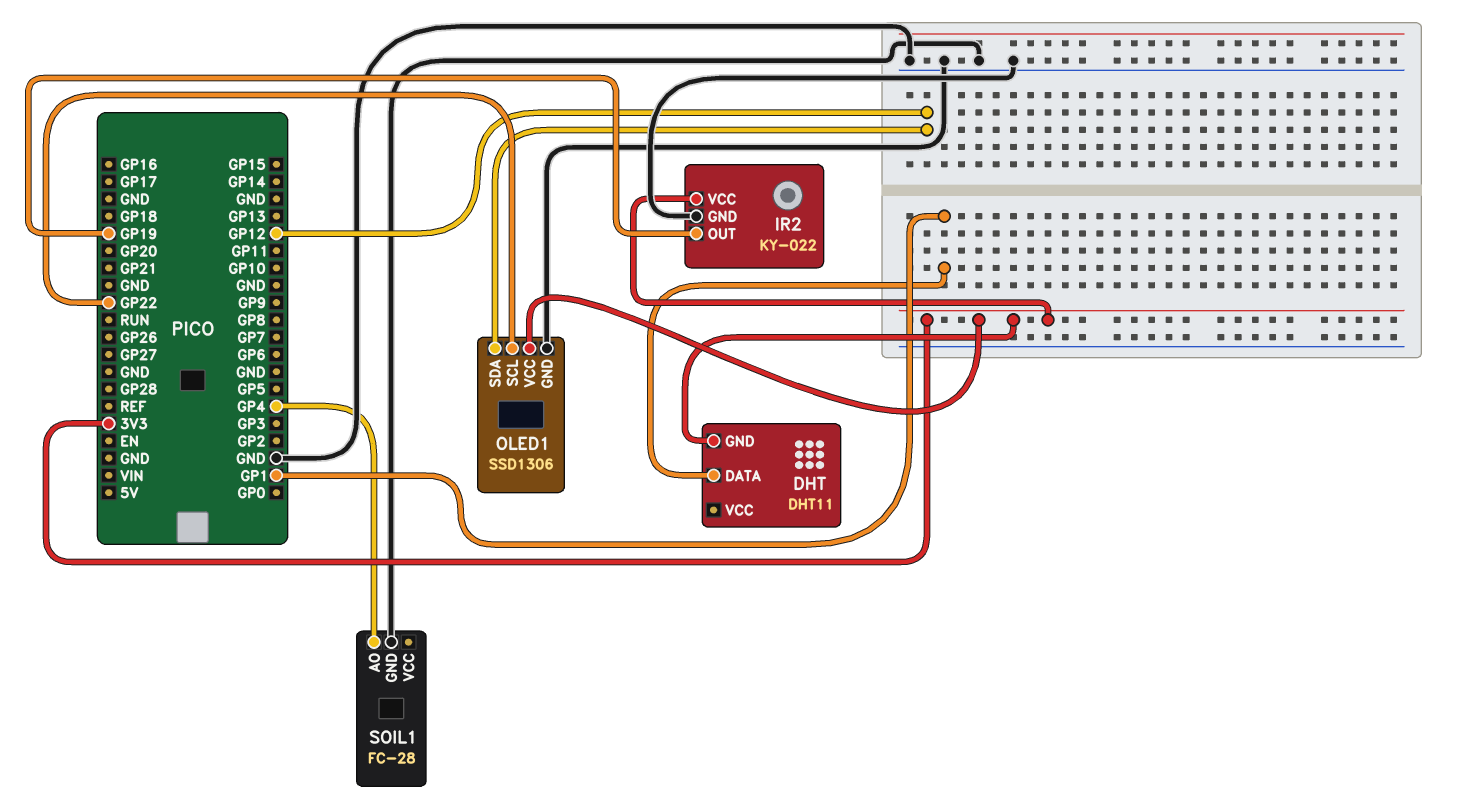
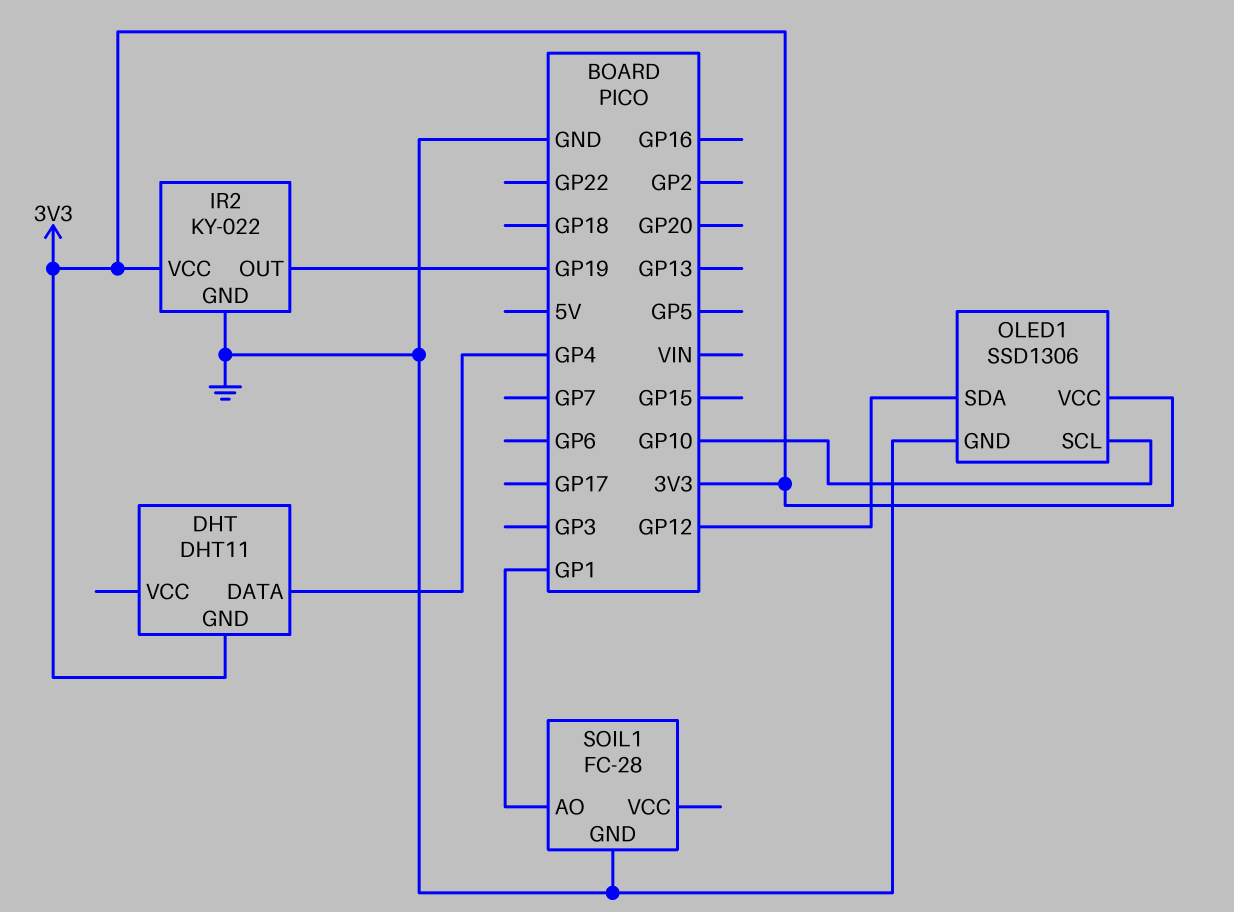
DHT pin DATA: GP1 -> GP4
OLED1 pin SCL: GP22 -> GP10
SOIL1 pin AO: GP4 -> GP1

